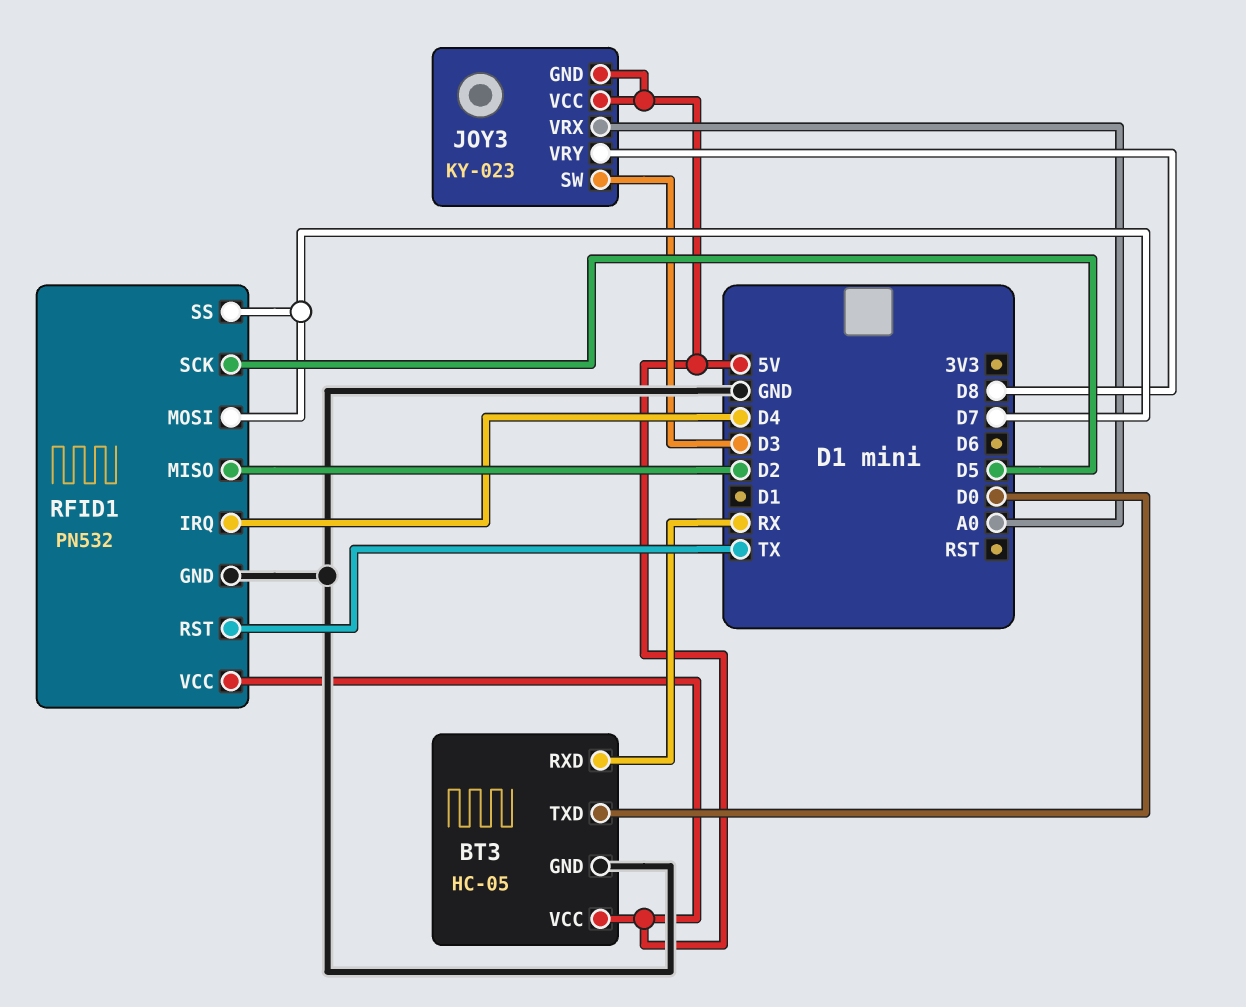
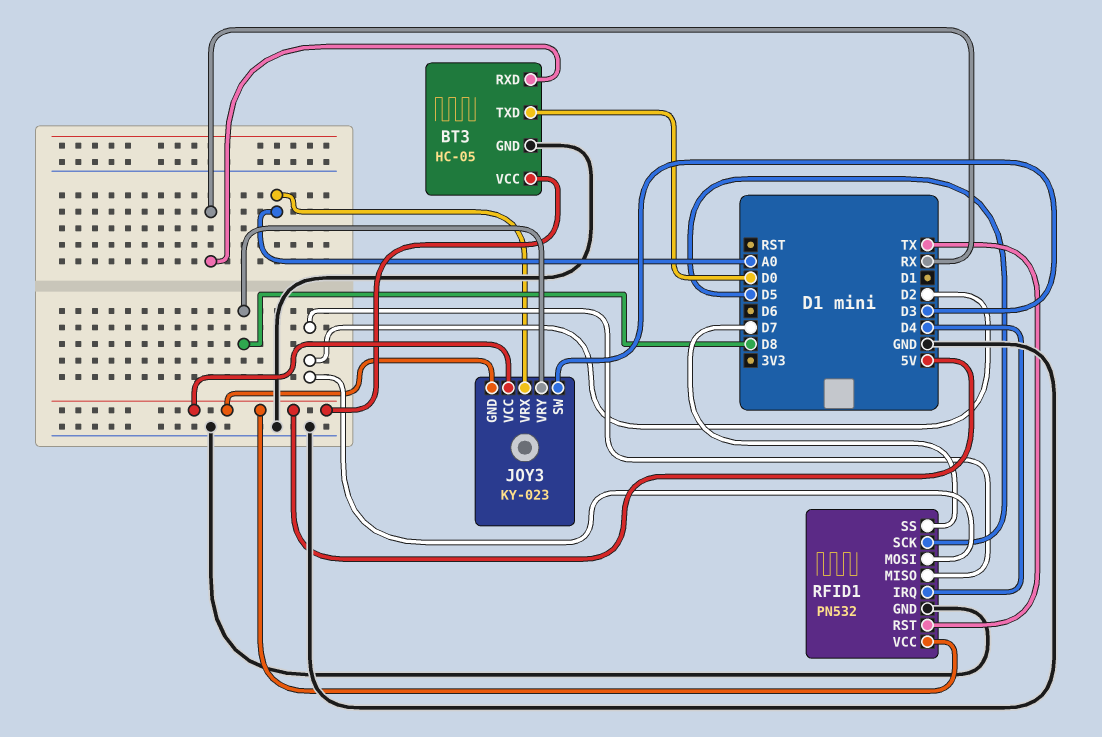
RFID1 pin MOSI: D7 -> D2

